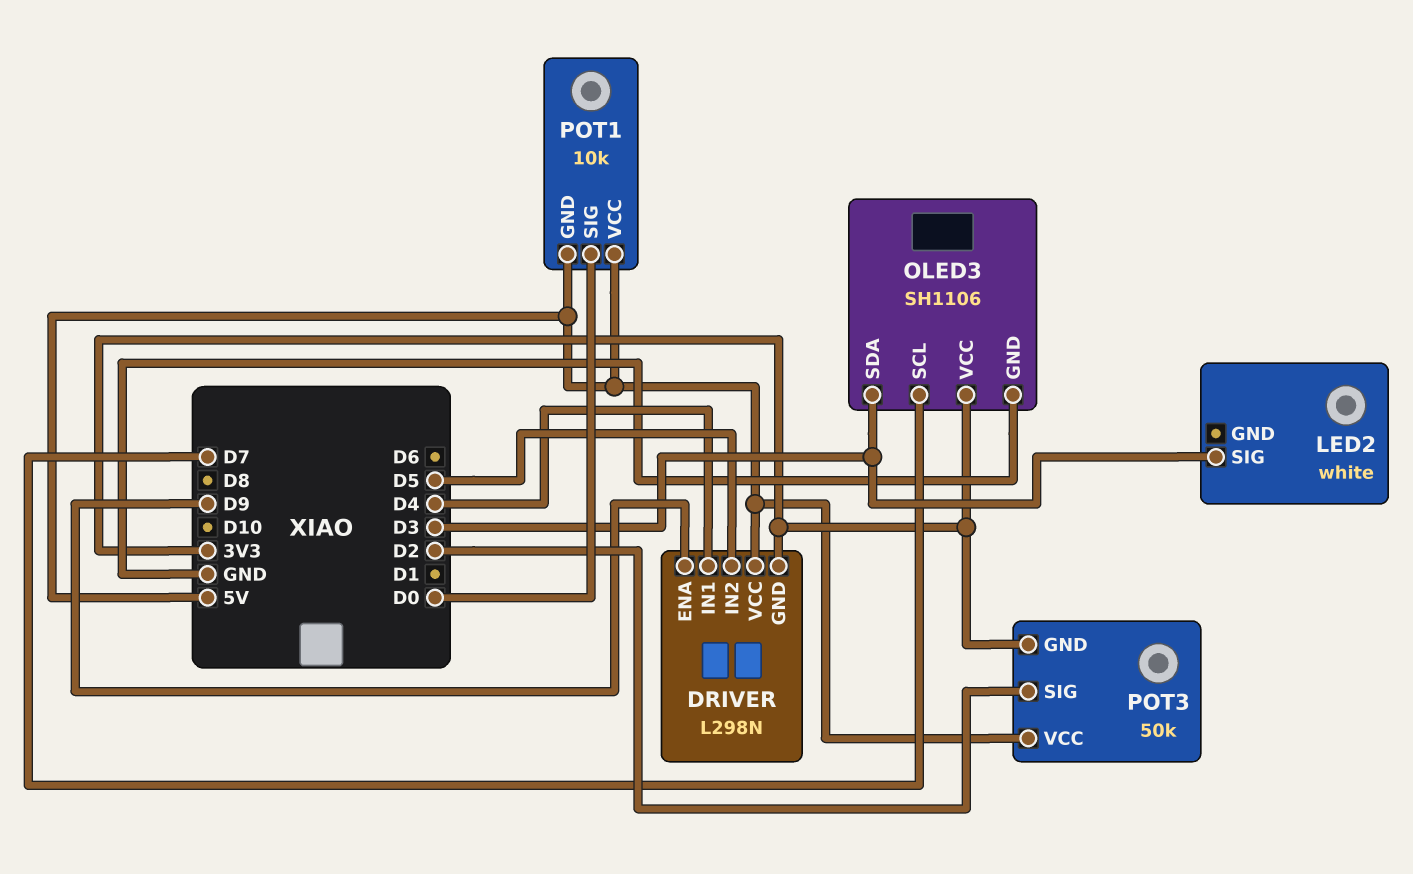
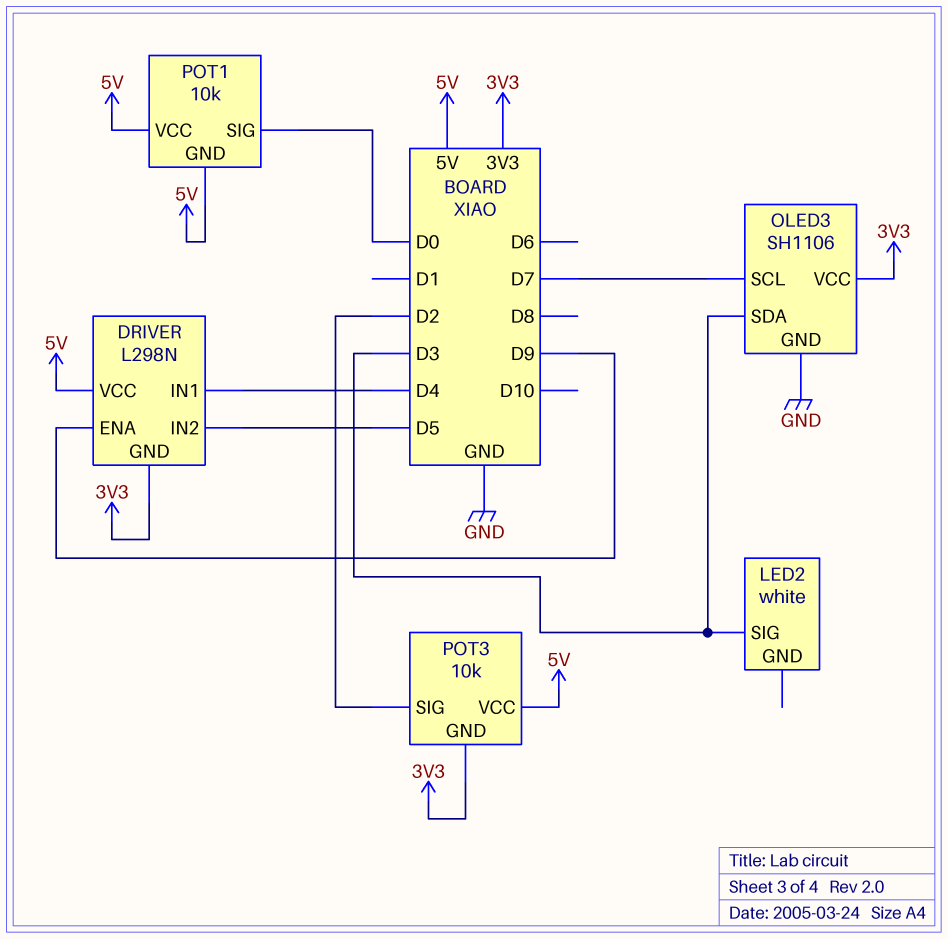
POT3: 50k -> 10k

